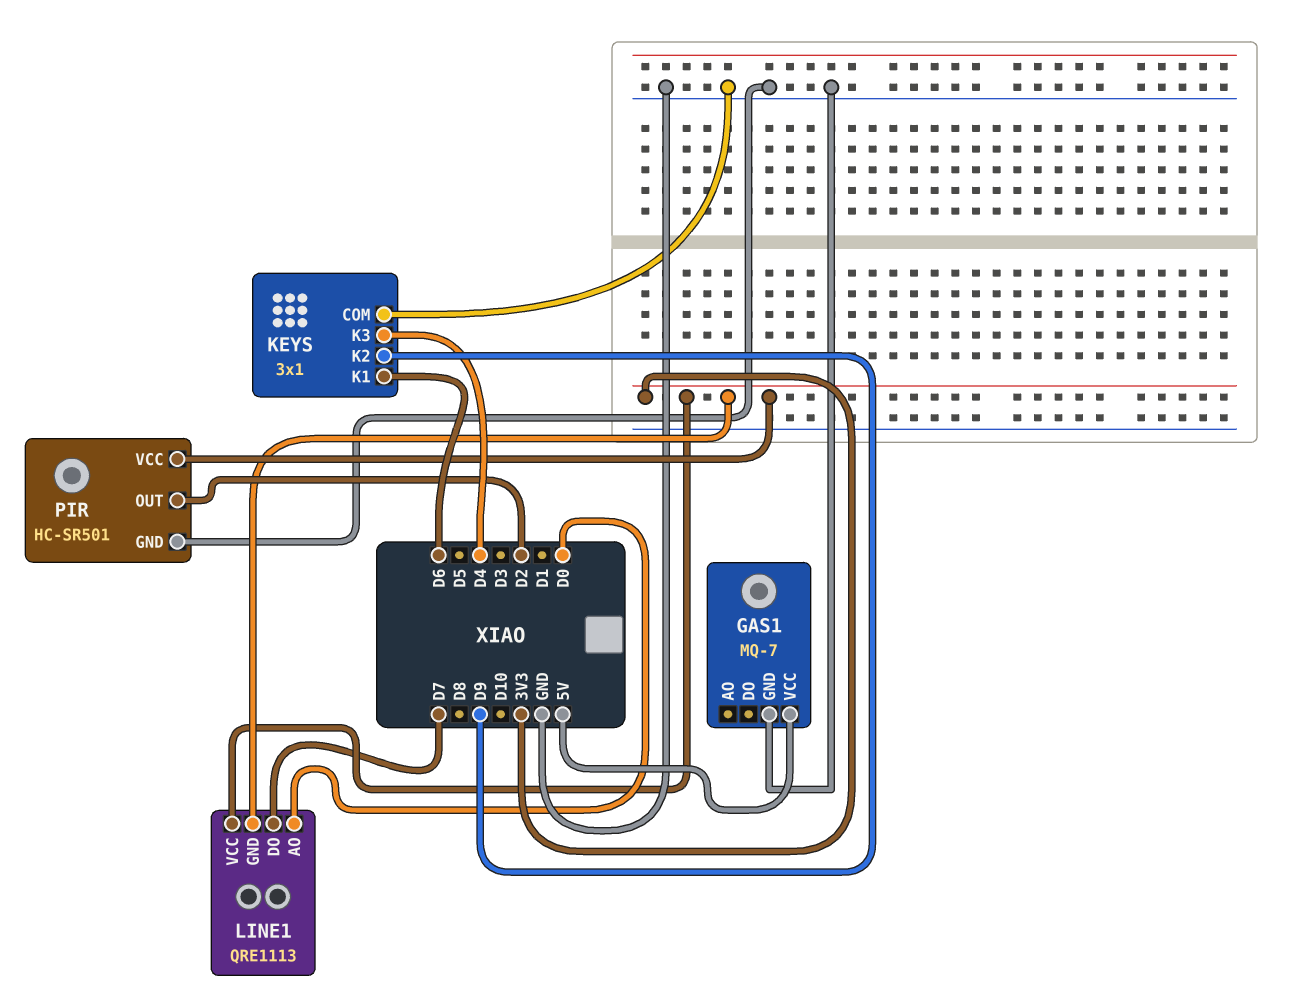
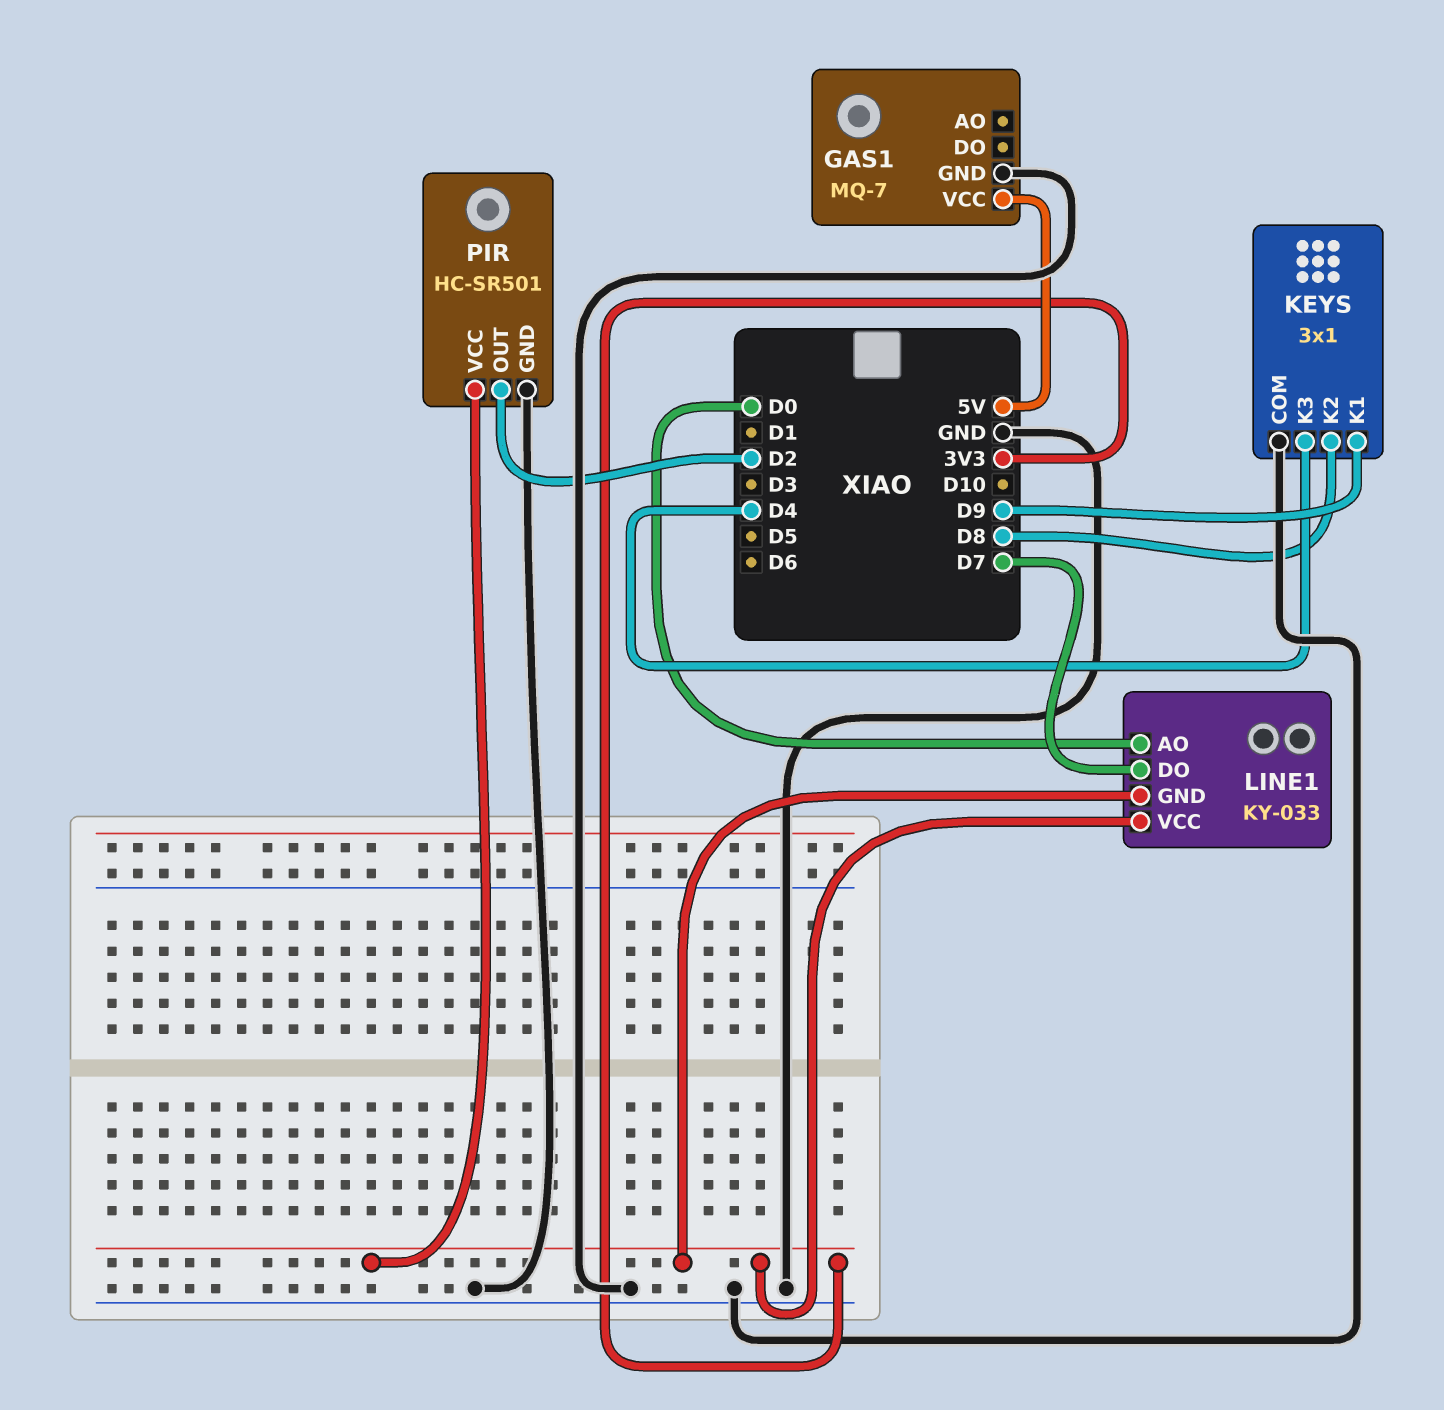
KEYS pin K1: D6 -> D9
KEYS pin K2: D9 -> D8
LINE1: QRE1113 -> KY-033

